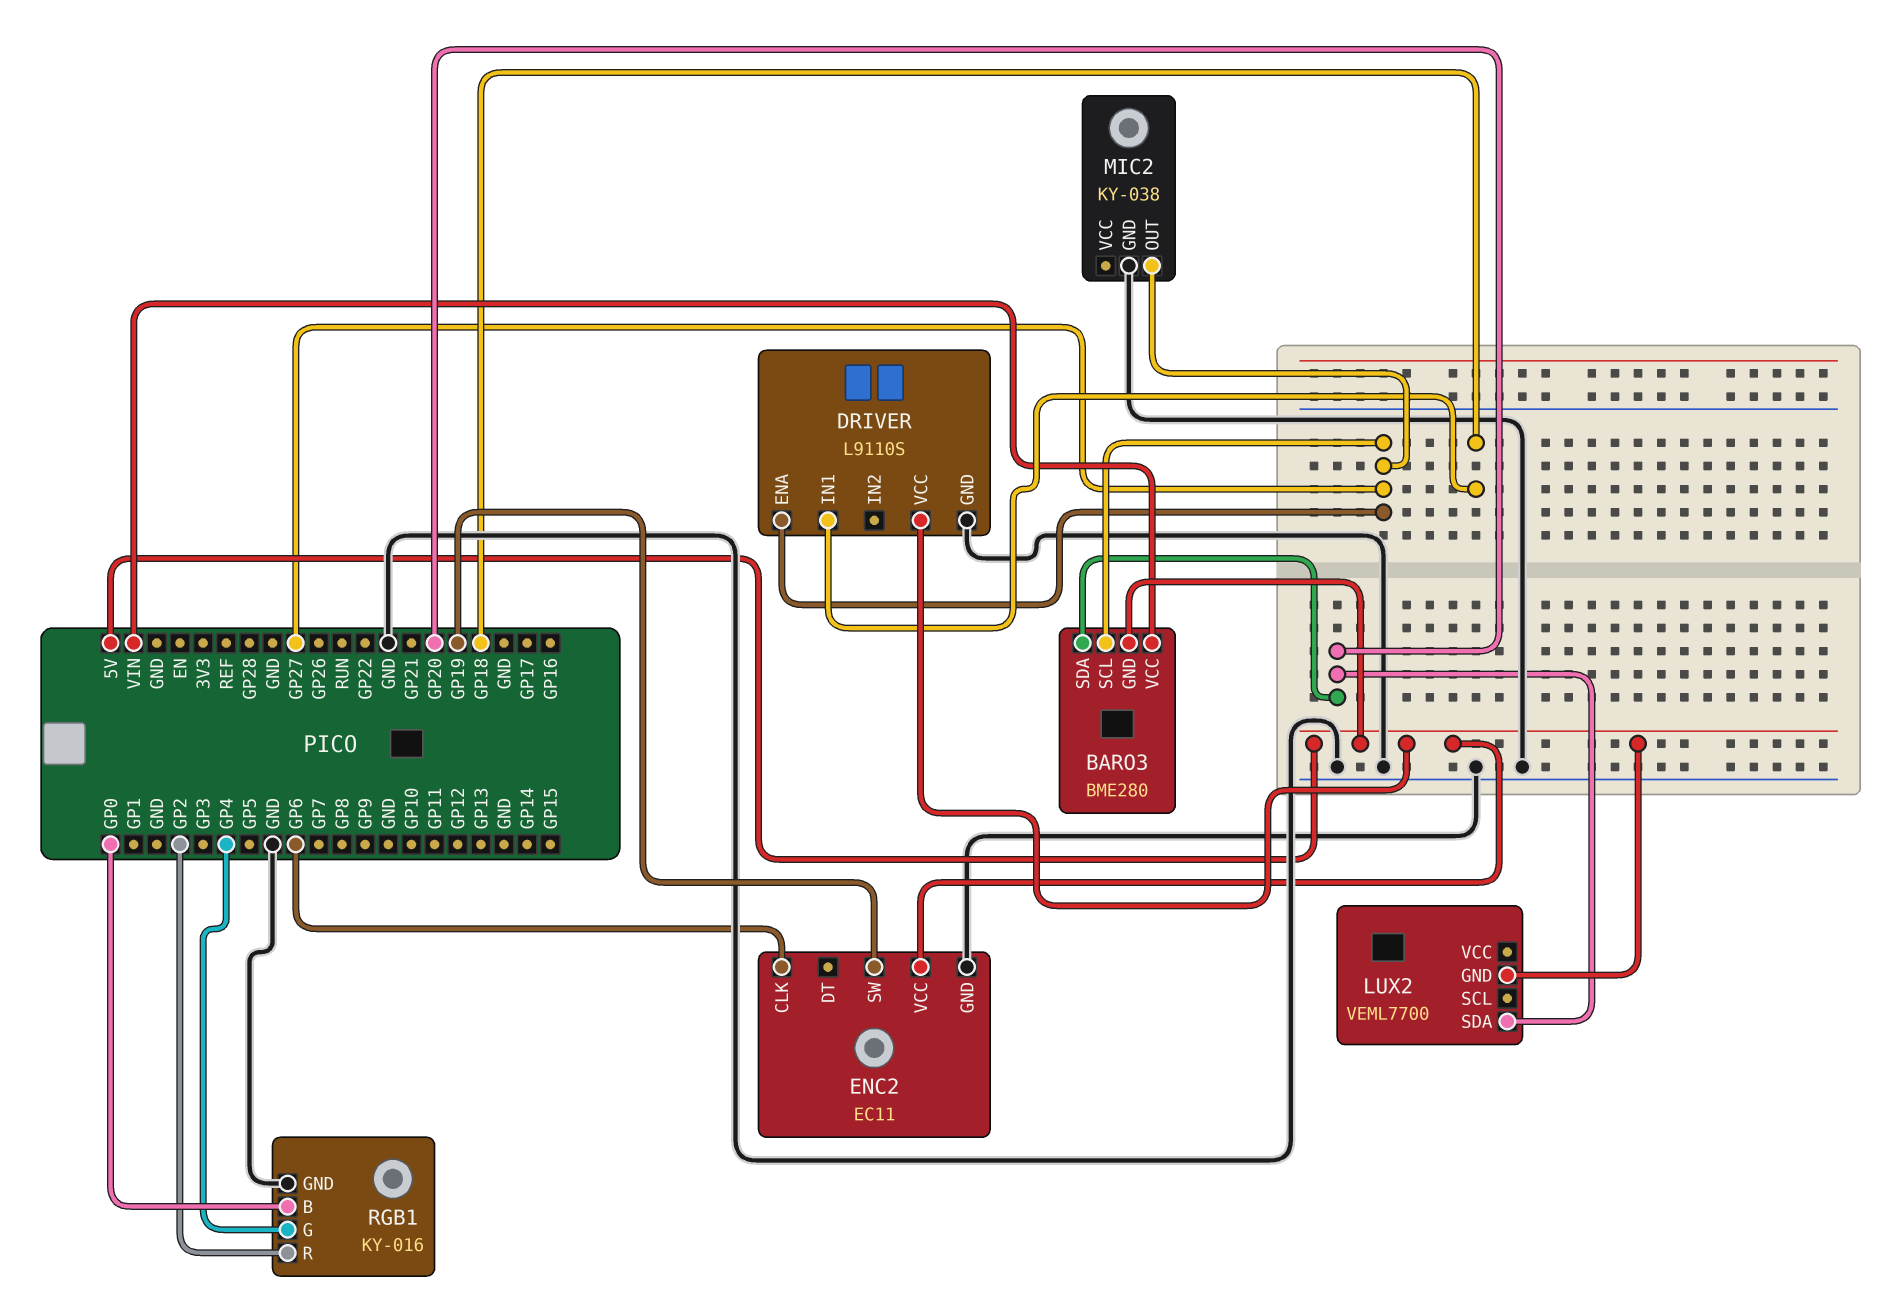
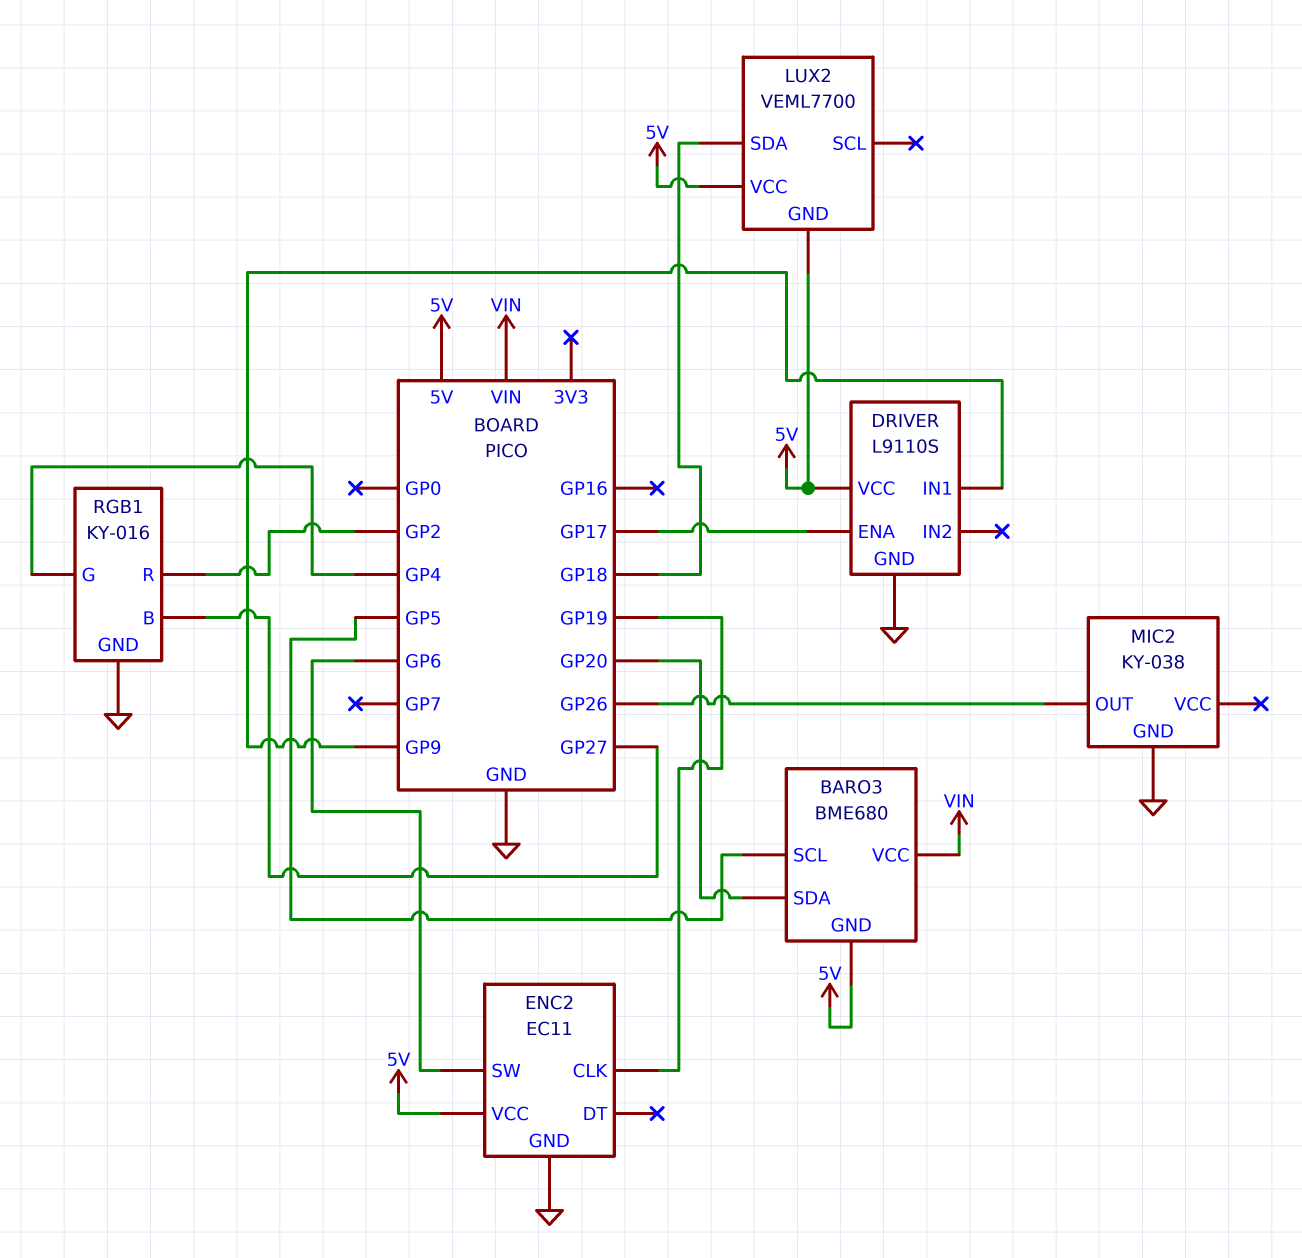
BARO3: BME280 -> BME680
BARO3 pin SCL: GP27 -> GP5
DRIVER pin ENA: GP27 -> GP17
DRIVER pin IN1: GP18 -> GP9
ENC2 pin CLK: GP6 -> GP19
ENC2 pin SW: GP19 -> GP6
LUX2 pin SDA: GP20 -> GP18
LUX2 pin VCC: none -> 5V
MIC2 pin OUT: GP27 -> GP26
RGB1 pin B: GP0 -> GP27

